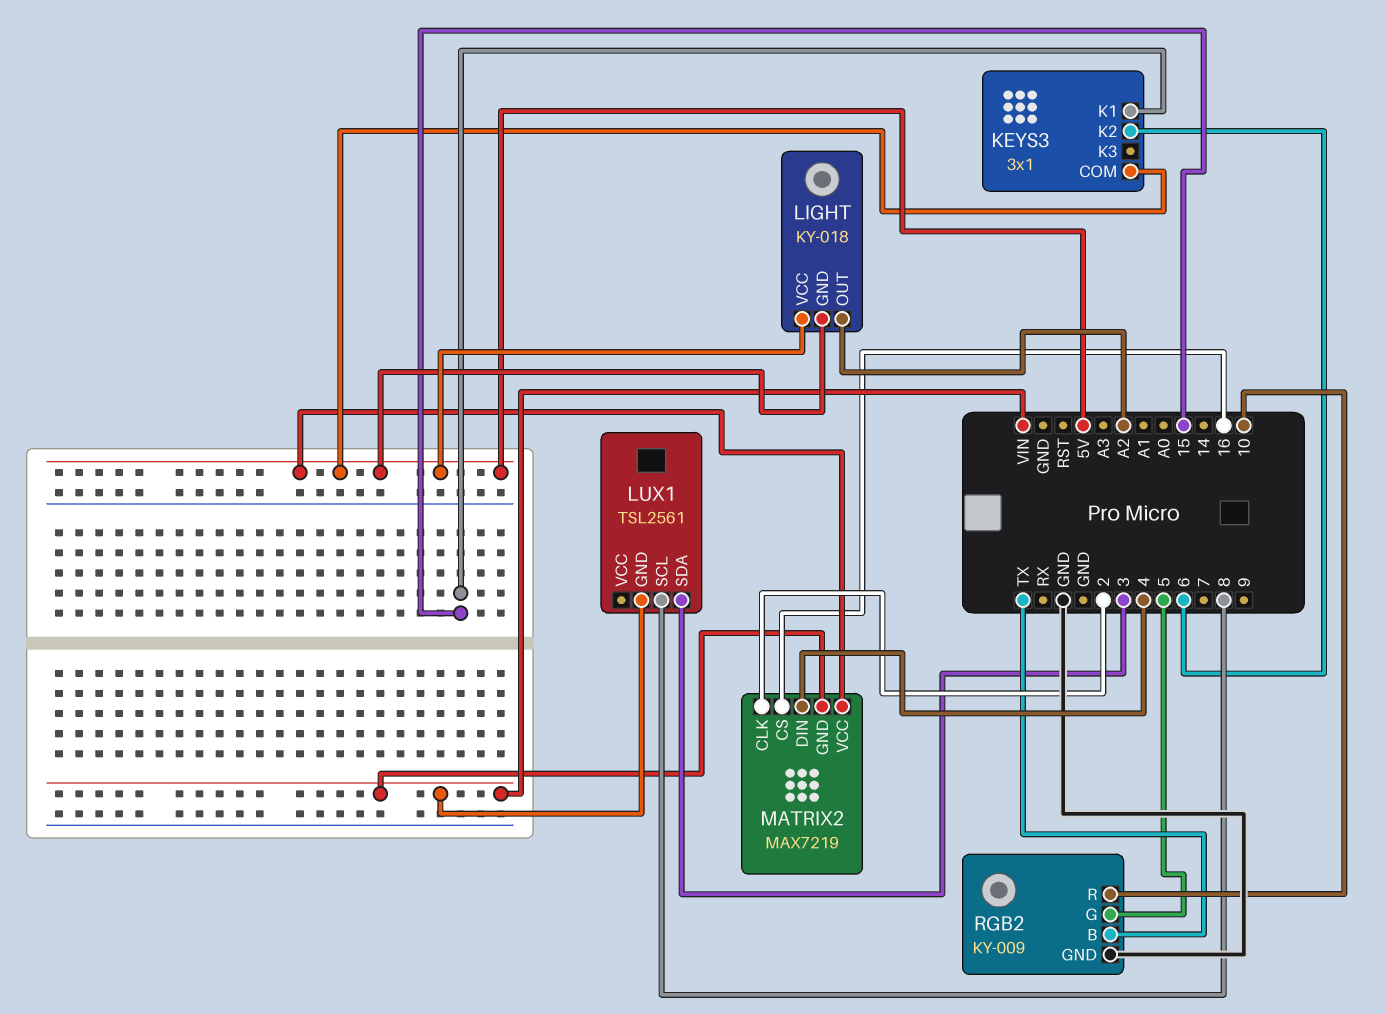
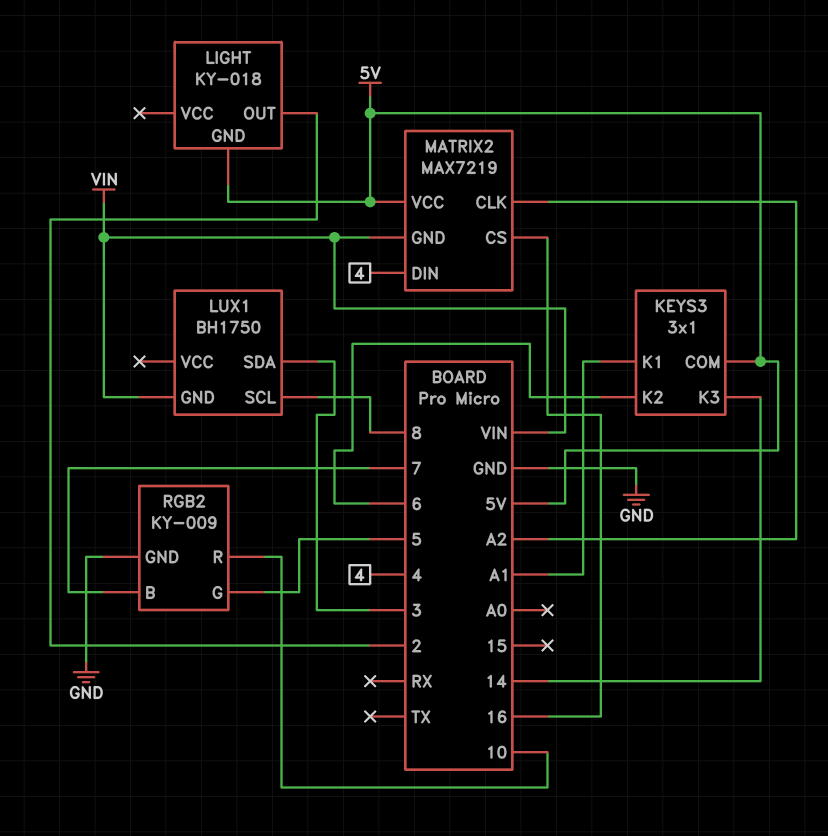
KEYS3 pin K1: 15 -> A1
KEYS3 pin K3: none -> 14
LIGHT pin OUT: A2 -> 2
LIGHT pin VCC: 5V -> none
LUX1: TSL2561 -> BH1750
MATRIX2 pin CLK: 2 -> A2
RGB2 pin B: TX -> 7

